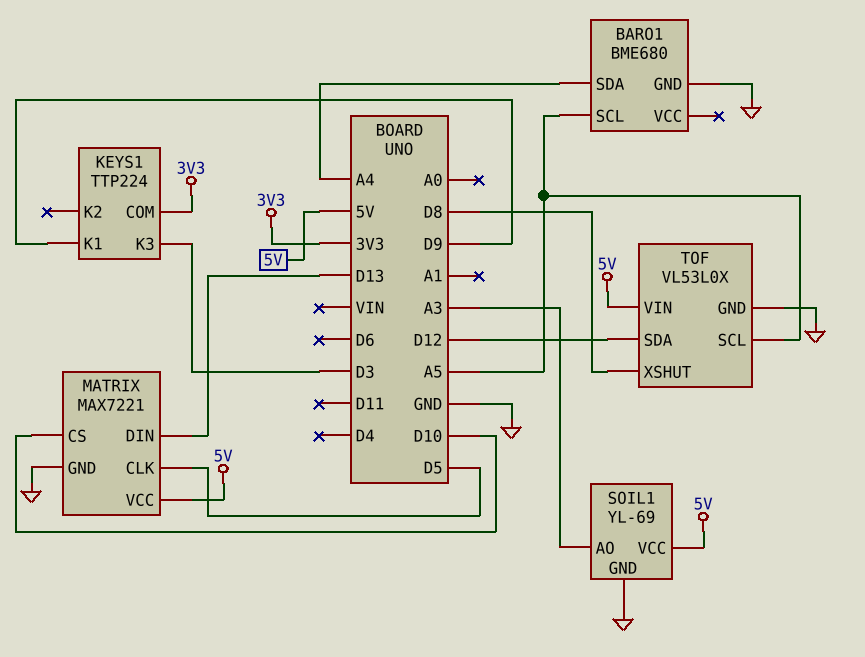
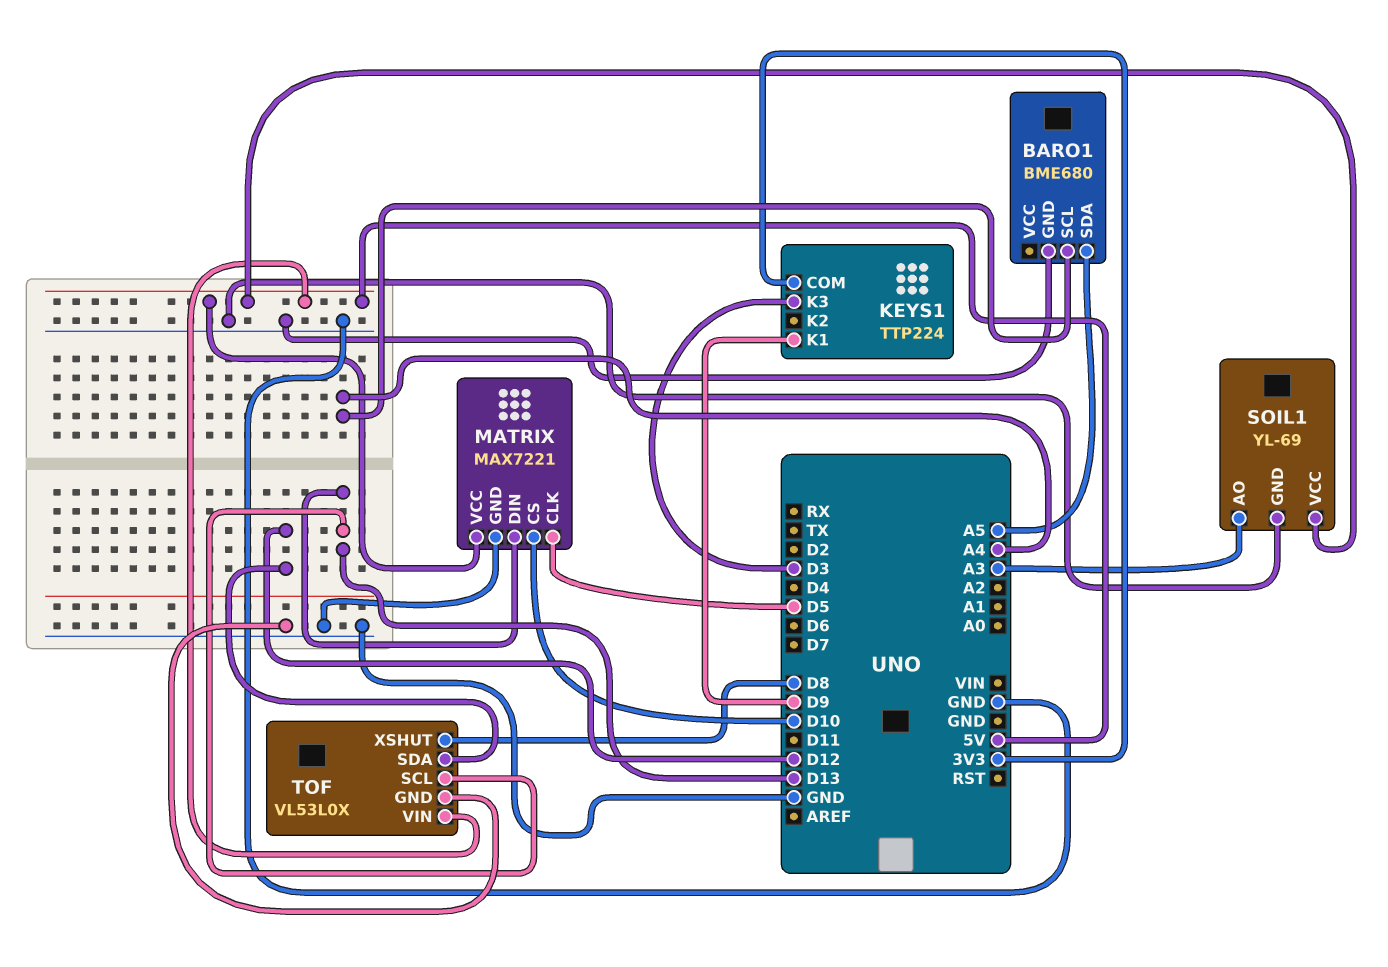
BARO1 pin SCL: A5 -> A4
BARO1 pin SDA: A4 -> A5
TOF pin SCL: A5 -> D13

